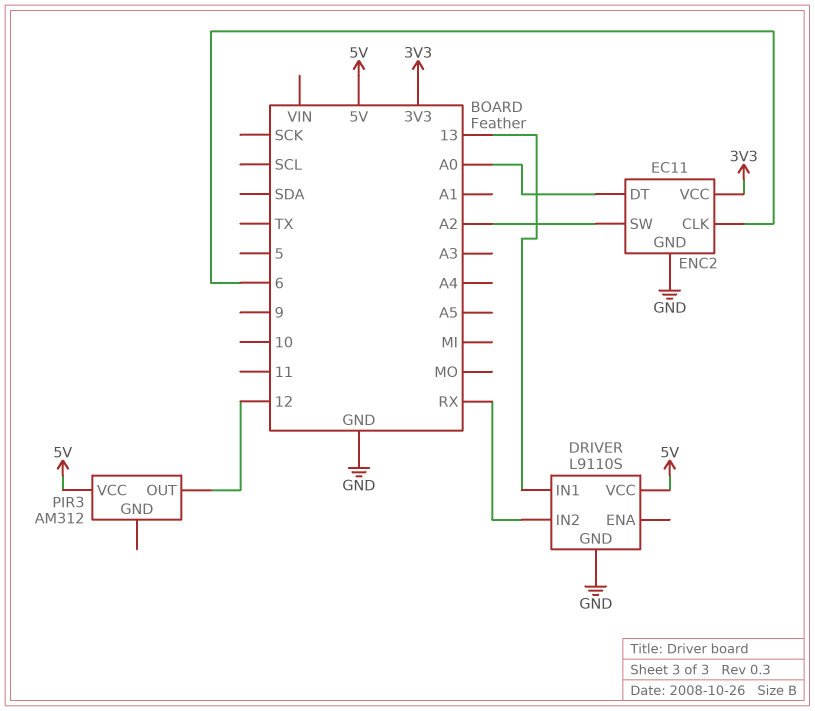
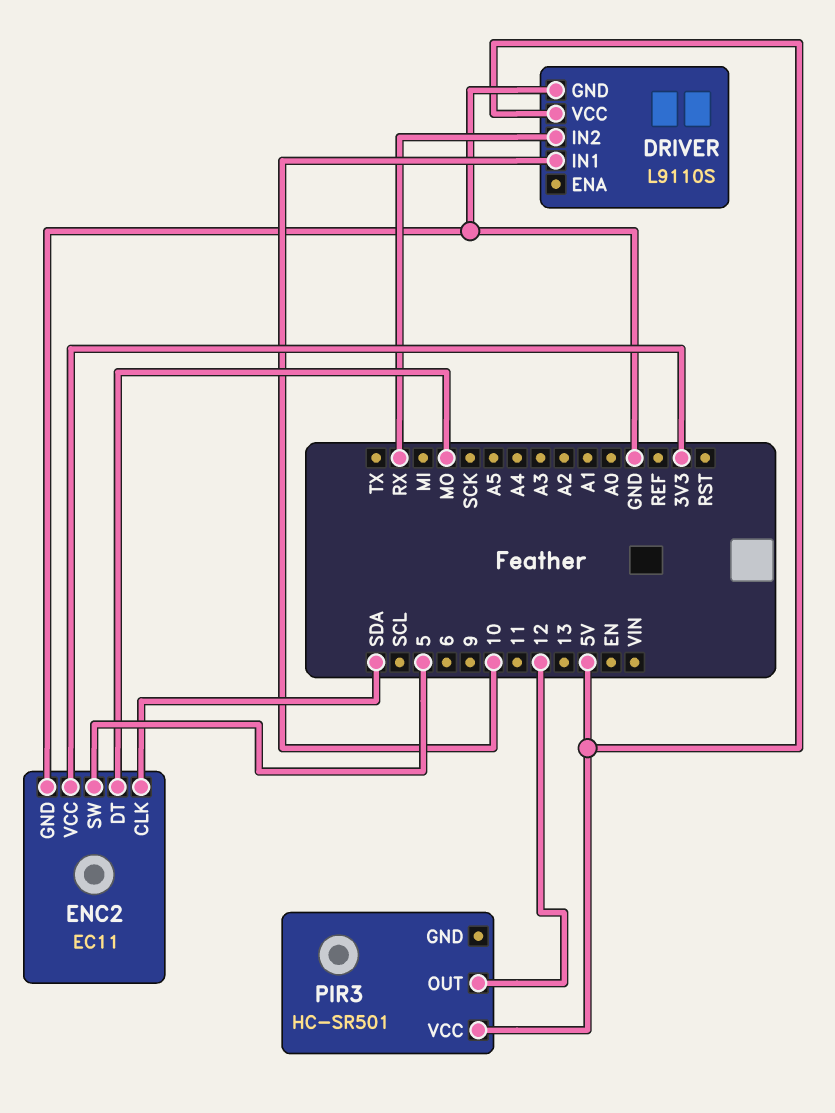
DRIVER pin IN1: 13 -> 10
ENC2 pin CLK: 6 -> SDA
ENC2 pin DT: A0 -> MO
ENC2 pin SW: A2 -> 5
PIR3: AM312 -> HC-SR501

